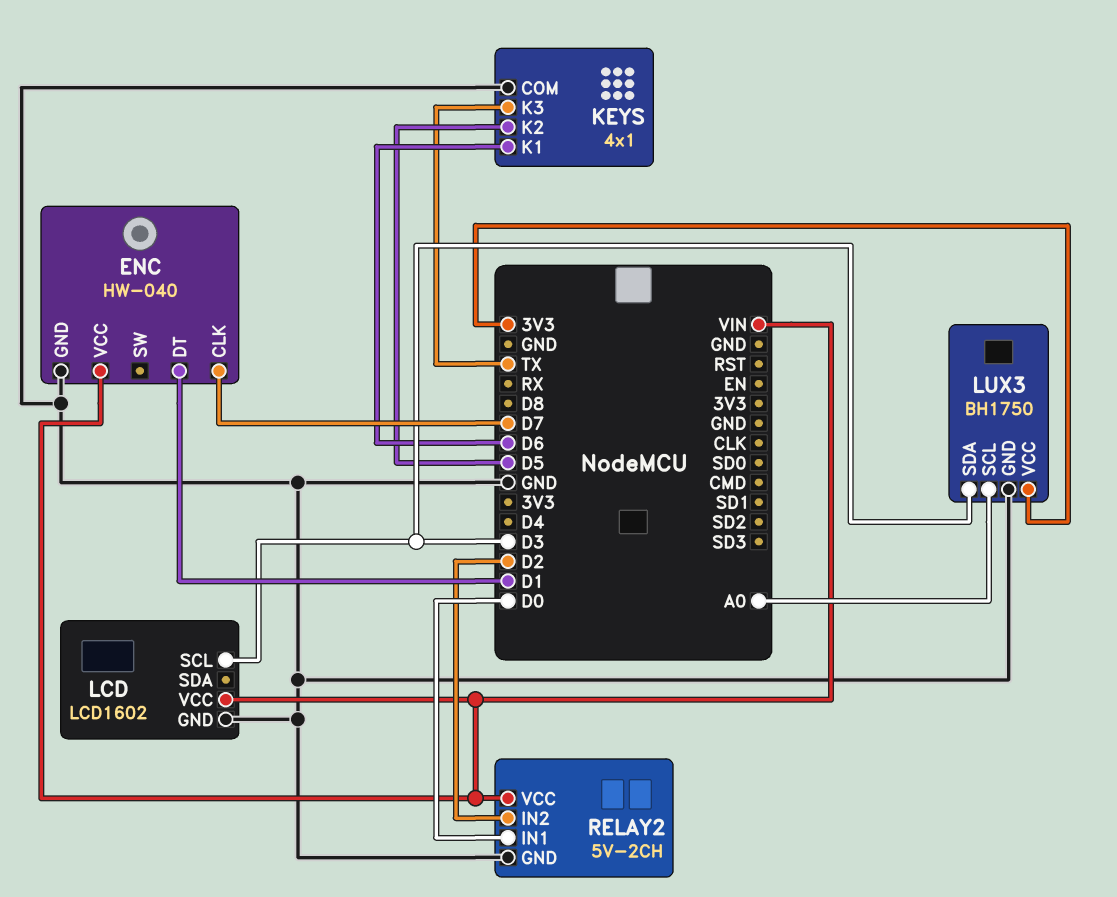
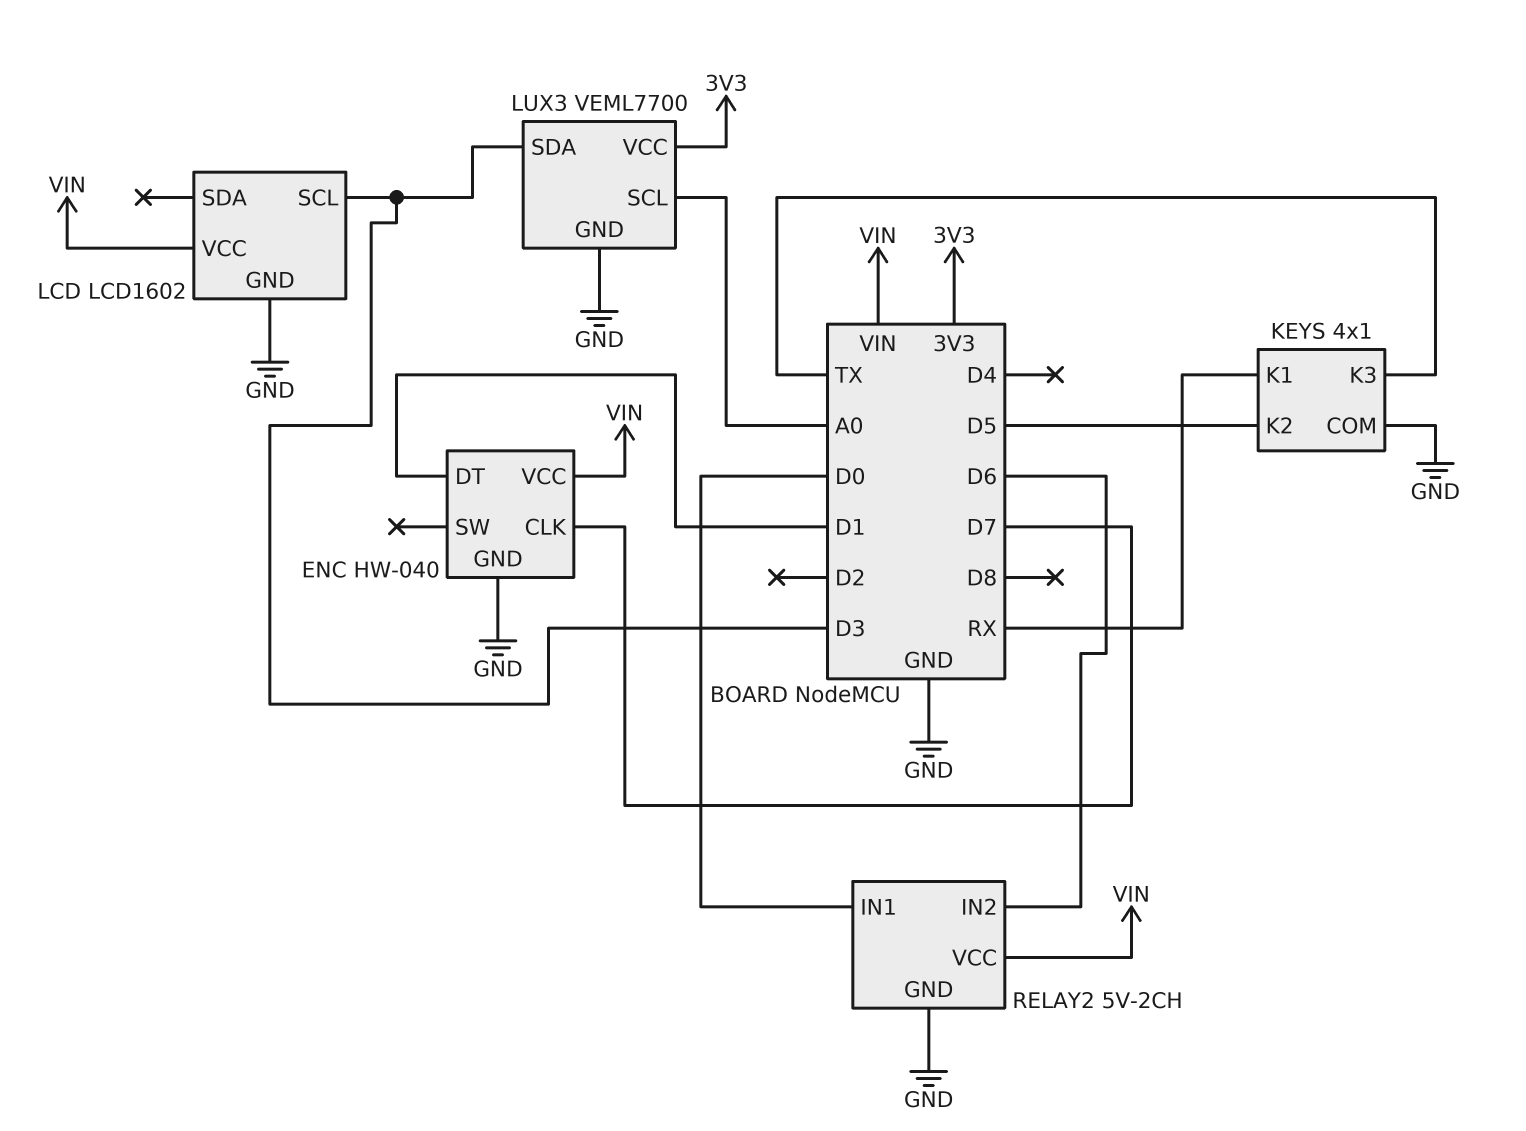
KEYS pin K1: D6 -> RX
LUX3: BH1750 -> VEML7700
RELAY2 pin IN2: D2 -> D6

